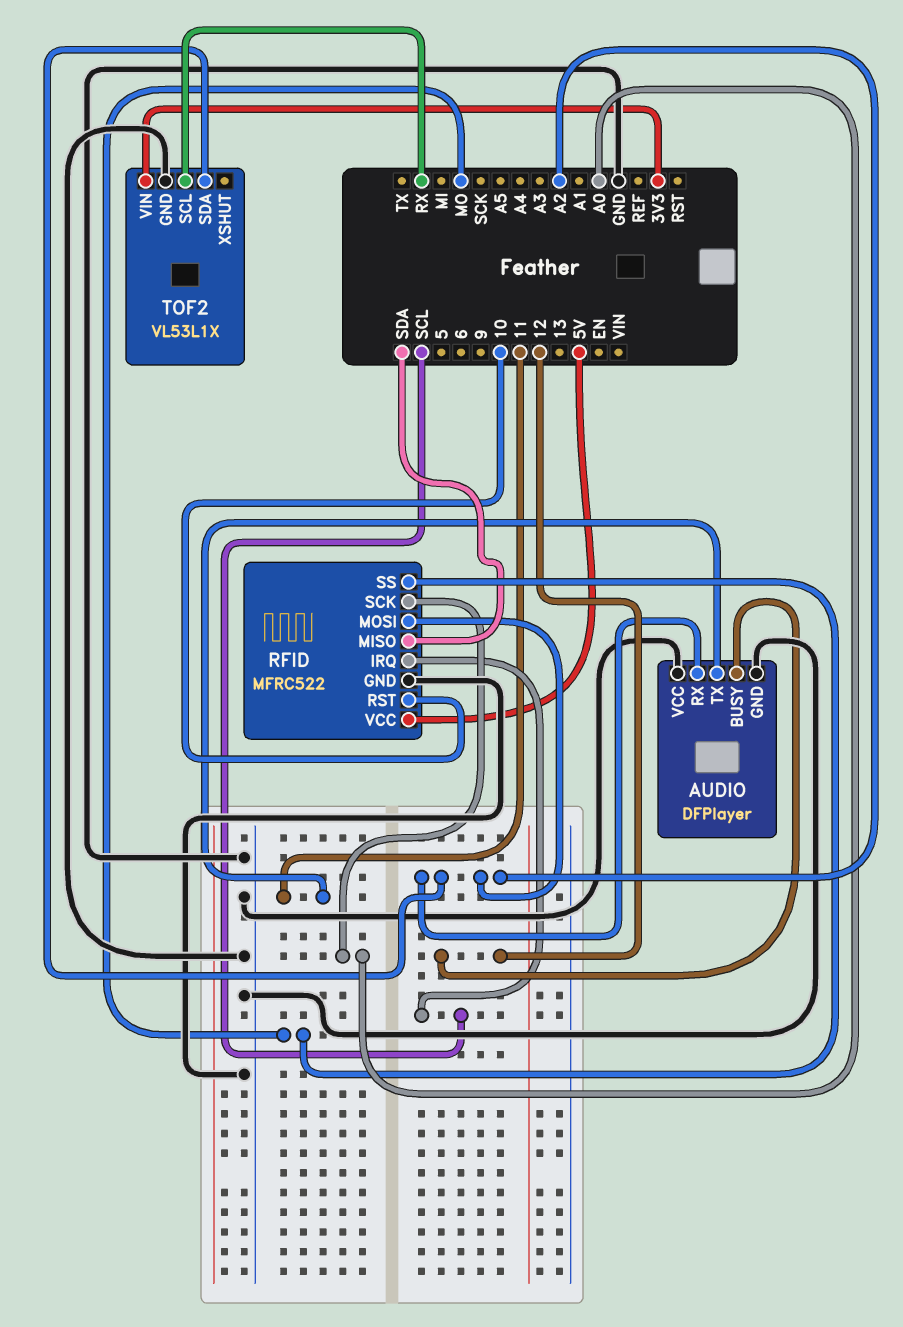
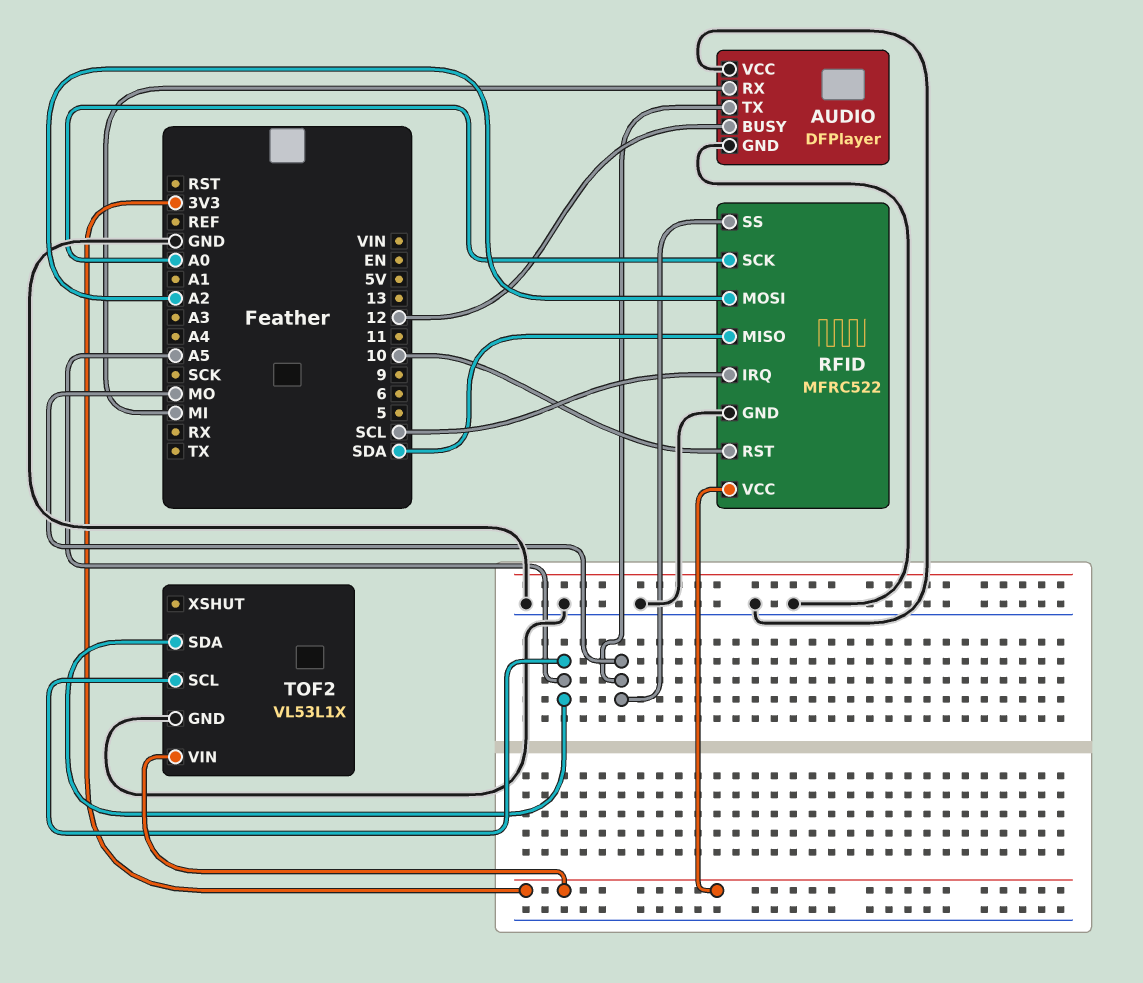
AUDIO pin RX: A2 -> MI
AUDIO pin TX: 11 -> MO
RFID pin VCC: 5V -> 3V3
TOF2 pin SCL: RX -> A5
TOF2 pin SDA: A2 -> A5

